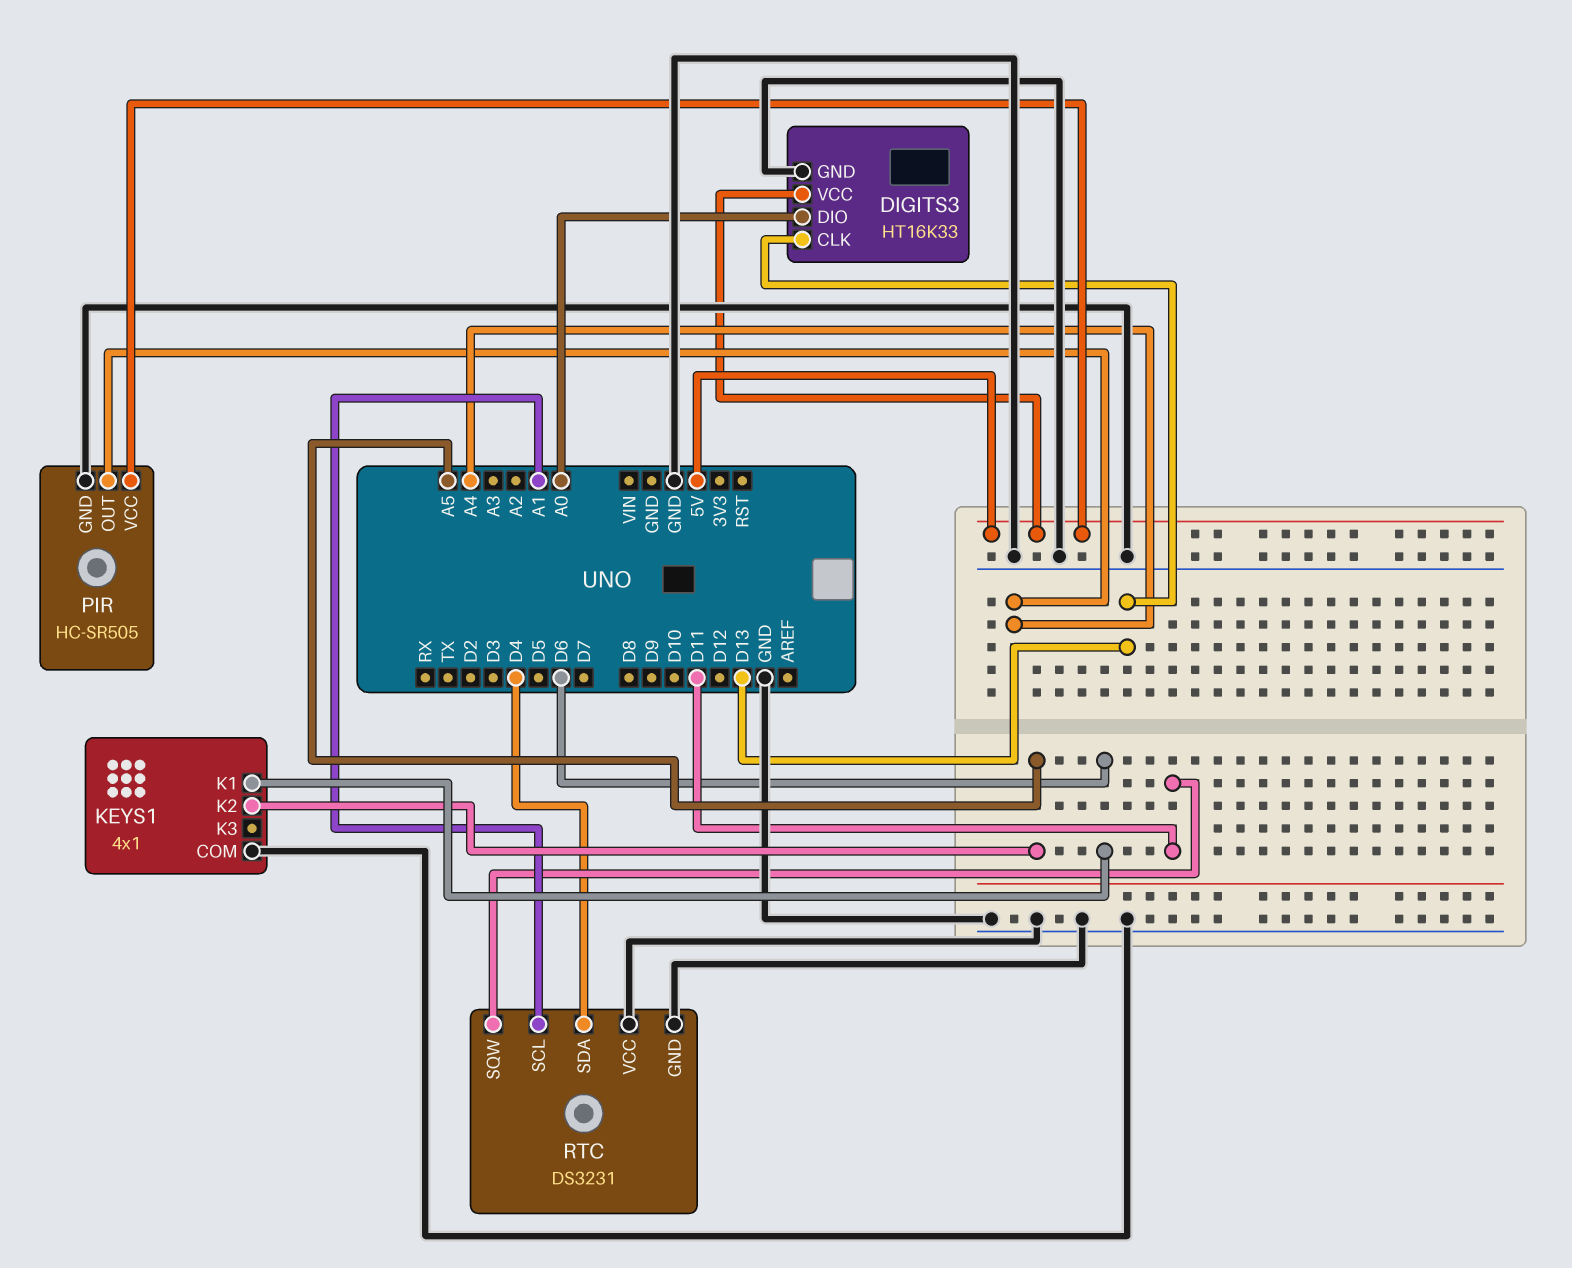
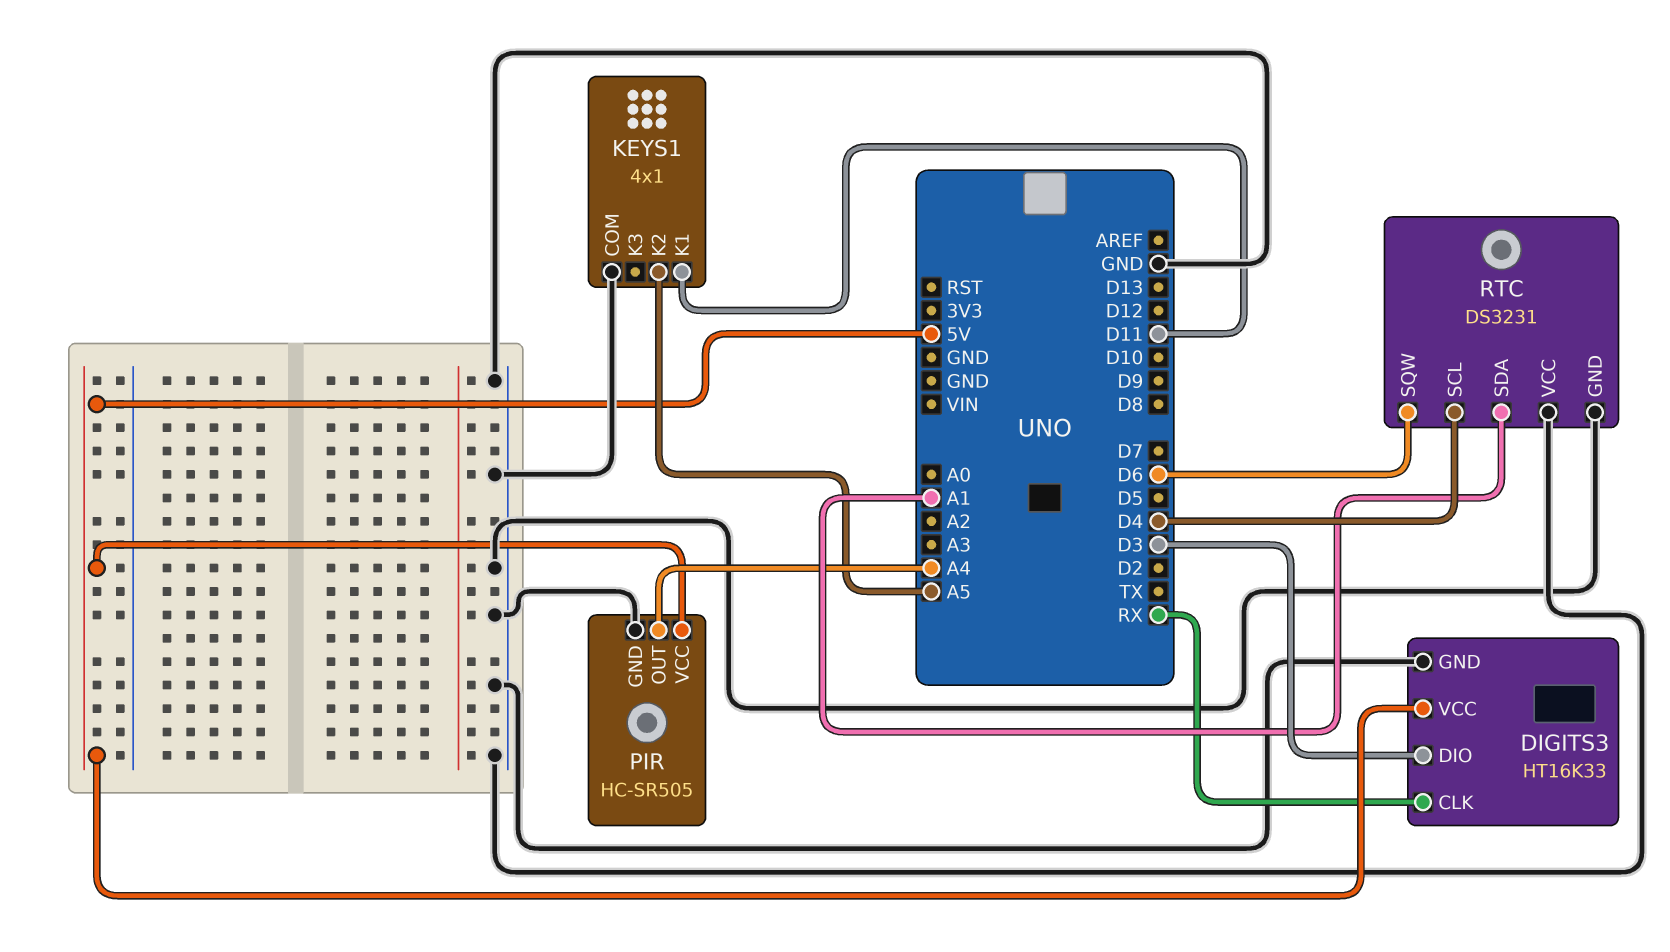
DIGITS3 pin CLK: D13 -> RX
DIGITS3 pin DIO: A0 -> D3
KEYS1 pin K1: D6 -> D11
RTC pin SCL: A1 -> D4
RTC pin SDA: D4 -> A1
RTC pin SQW: D11 -> D6

